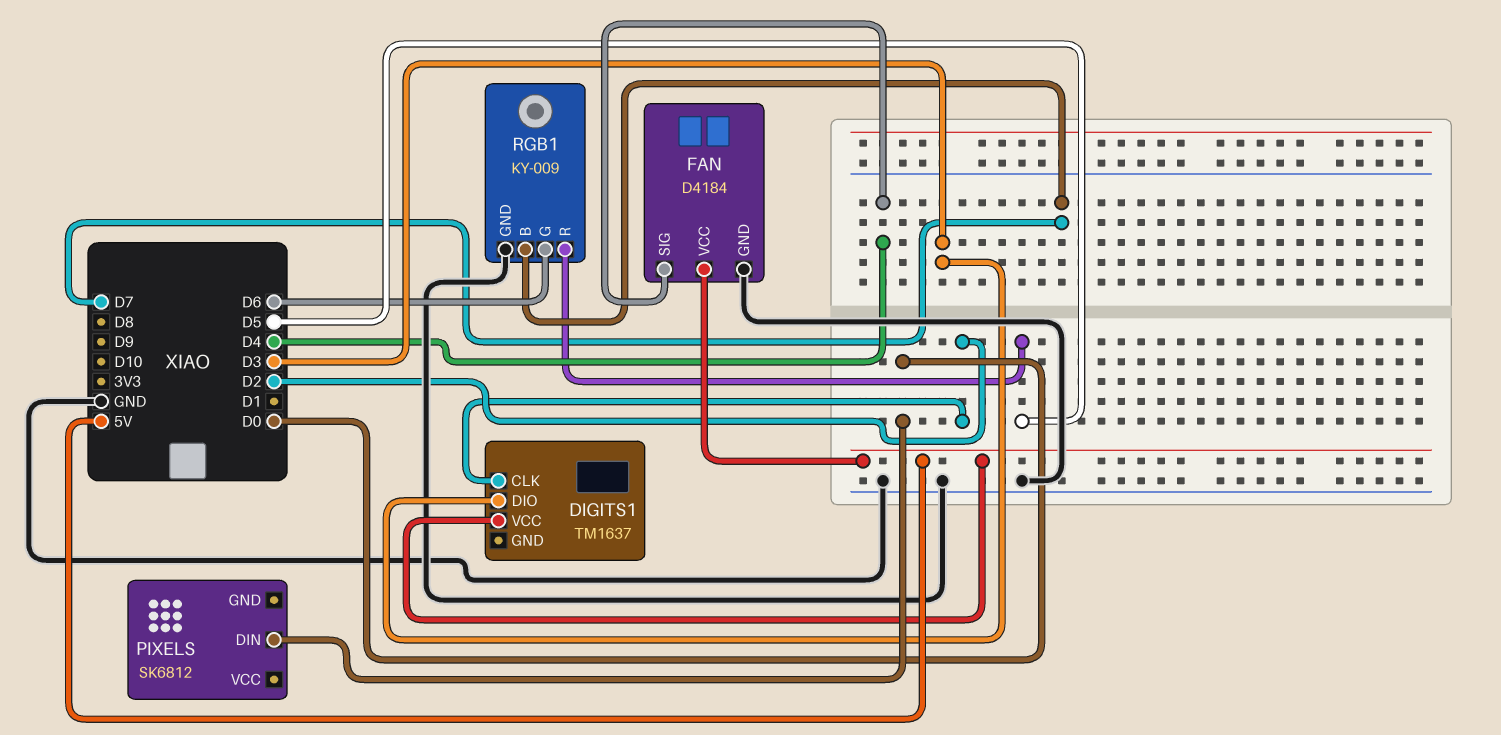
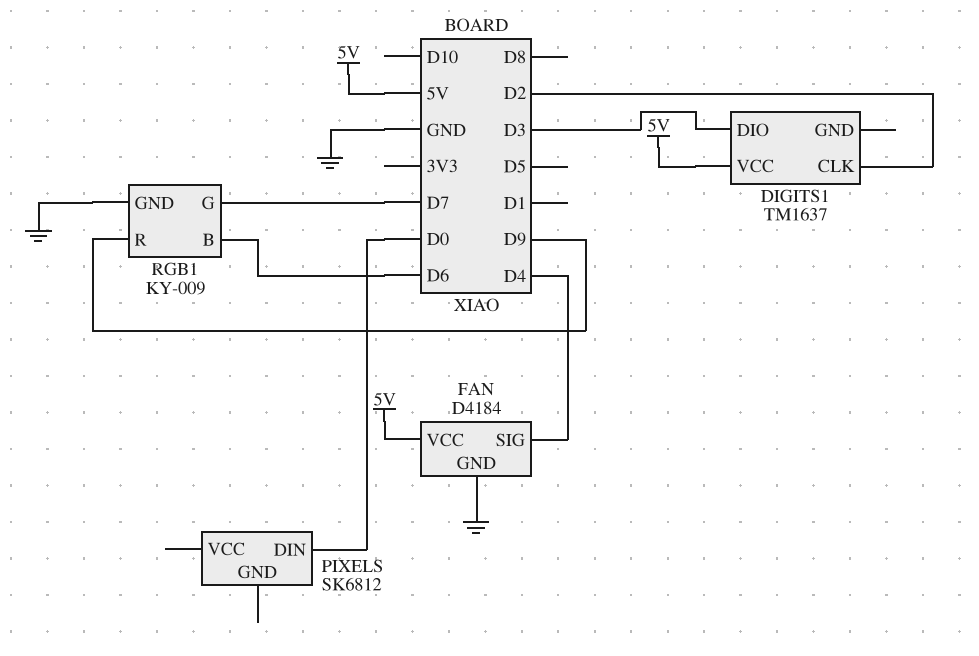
RGB1 pin B: D7 -> D6
RGB1 pin G: D6 -> D7
RGB1 pin R: D5 -> D9

